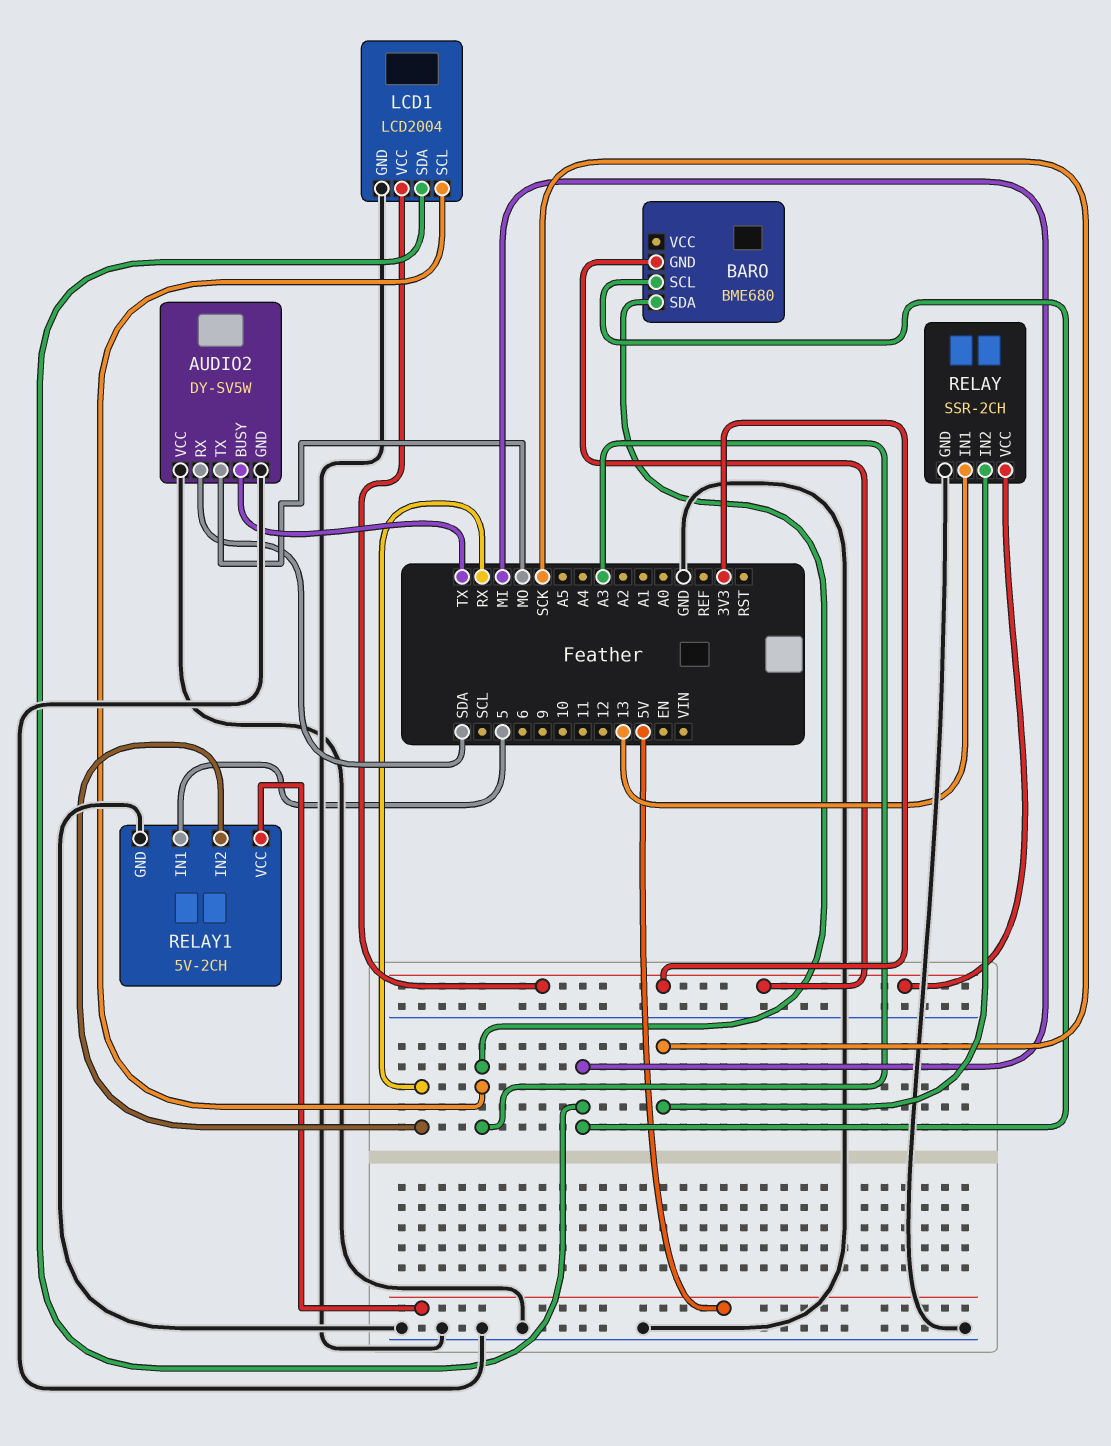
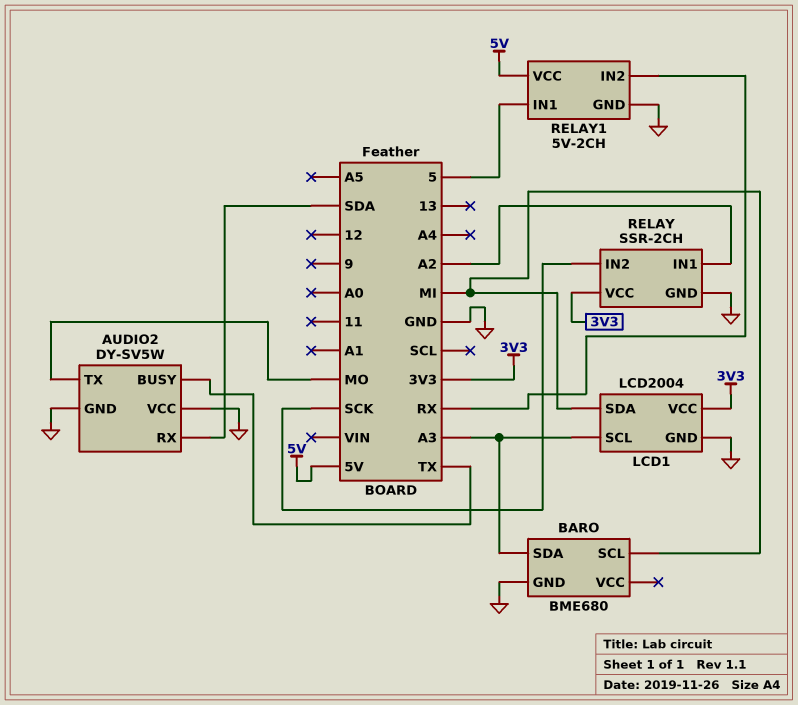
BARO pin GND: 3V3 -> GND
RELAY pin IN1: 13 -> A2

